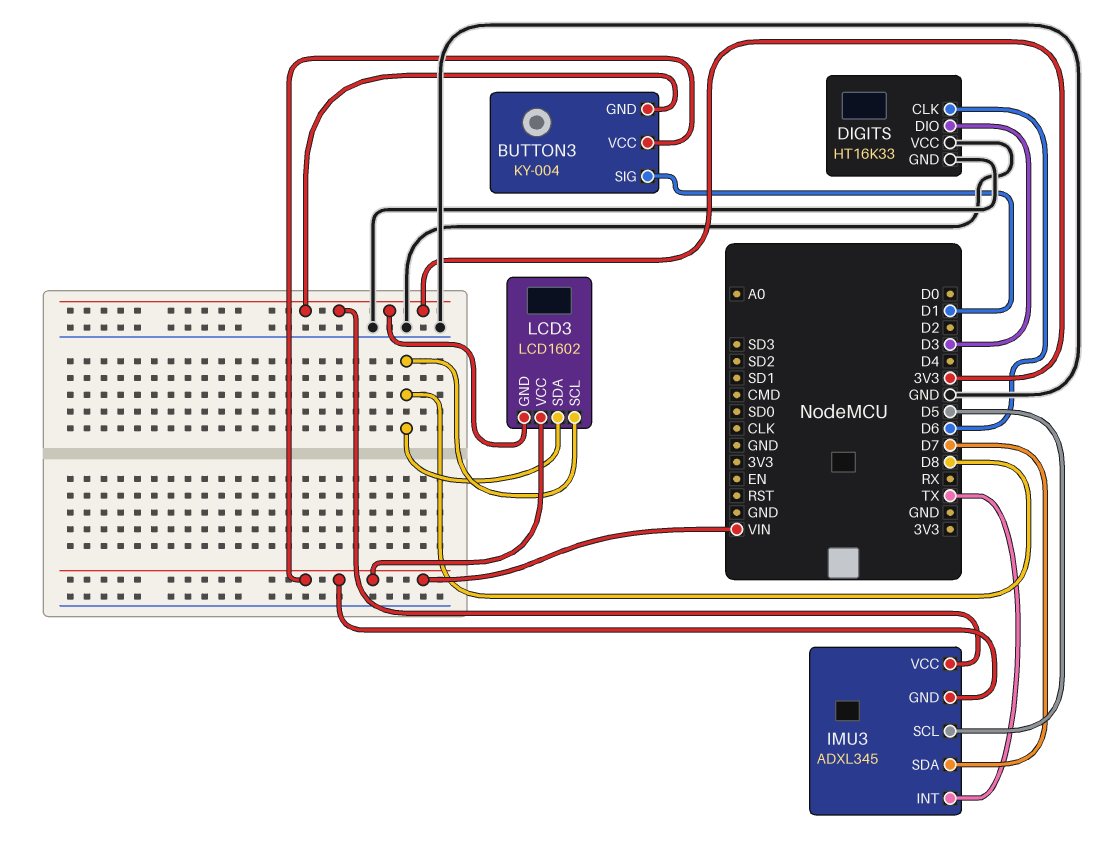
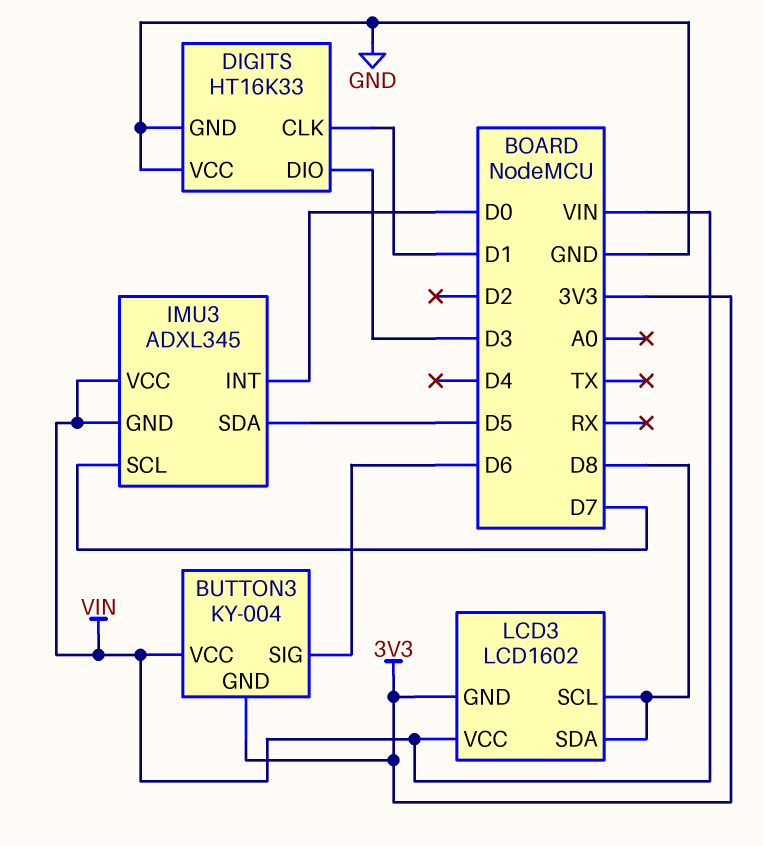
BUTTON3 pin SIG: D1 -> D6
DIGITS pin CLK: D6 -> D1
IMU3 pin INT: TX -> D0
IMU3 pin SCL: D5 -> D7
IMU3 pin SDA: D7 -> D5
IMU3 pin VCC: 3V3 -> VIN

